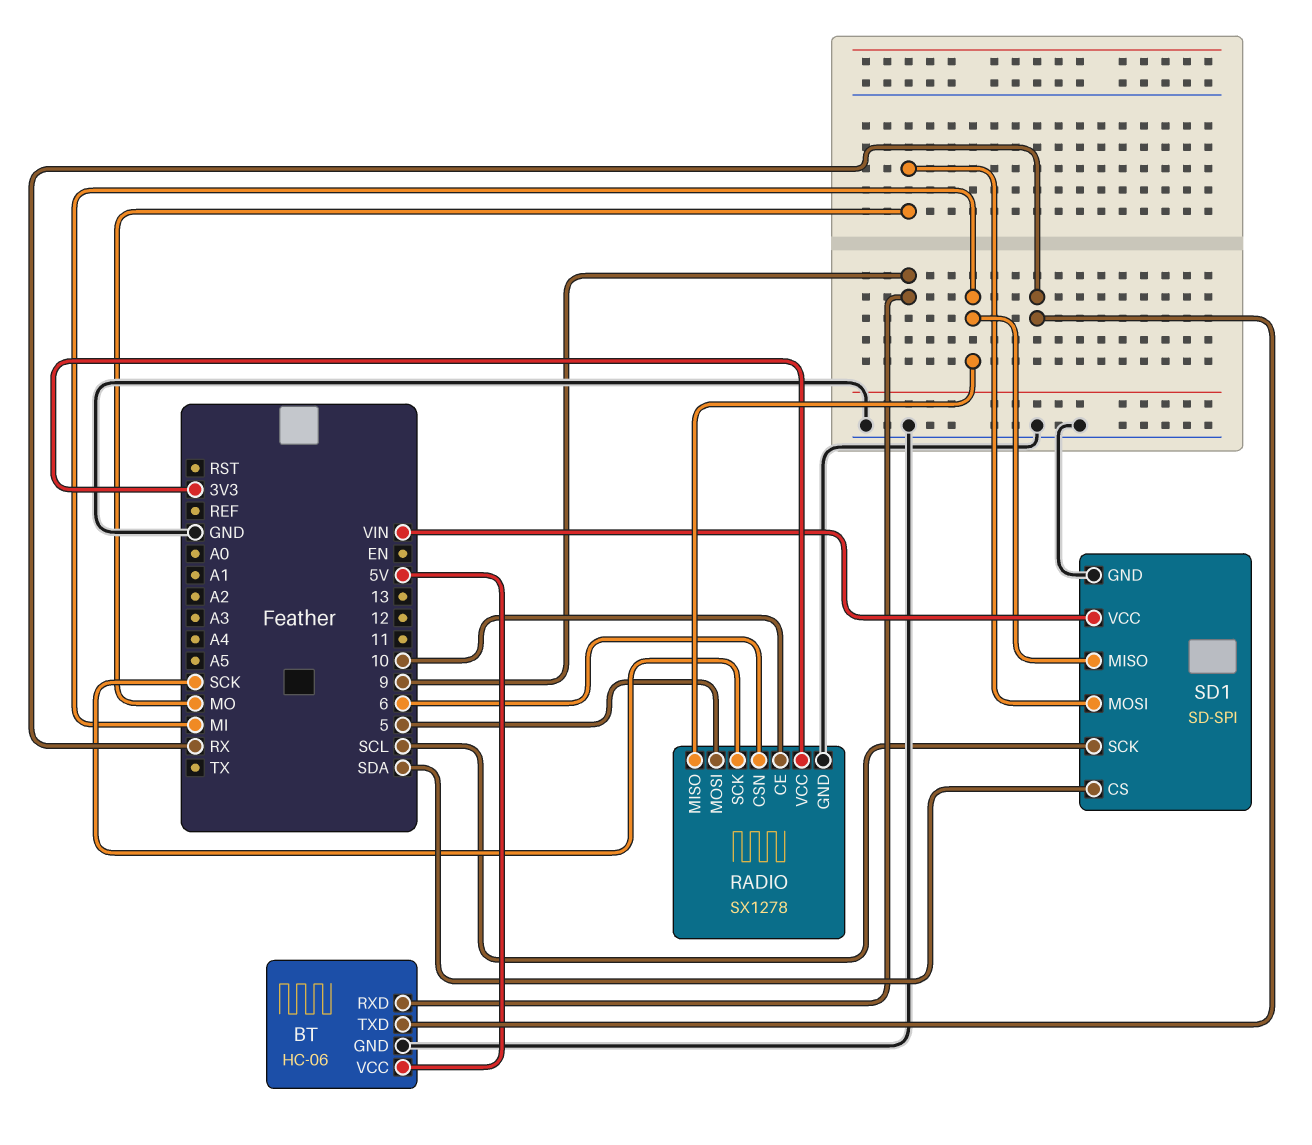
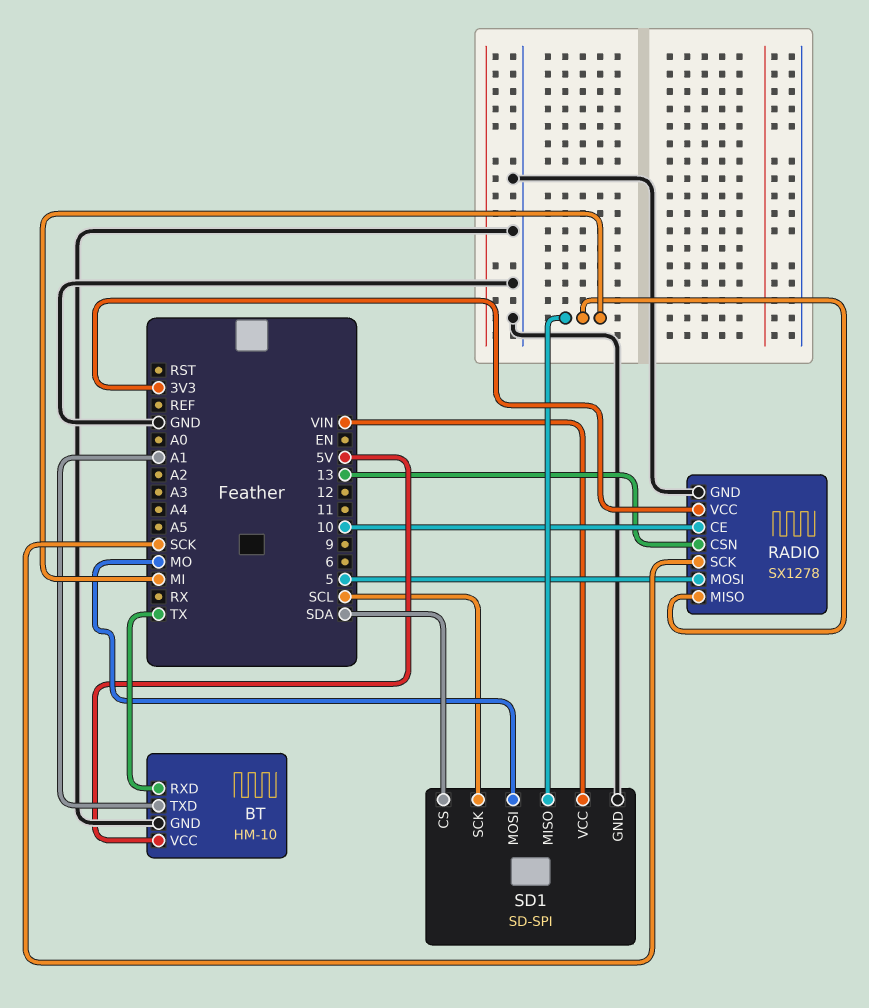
BT: HC-06 -> HM-10
BT pin RXD: 9 -> TX
BT pin TXD: RX -> A1
RADIO pin CSN: 6 -> 13

